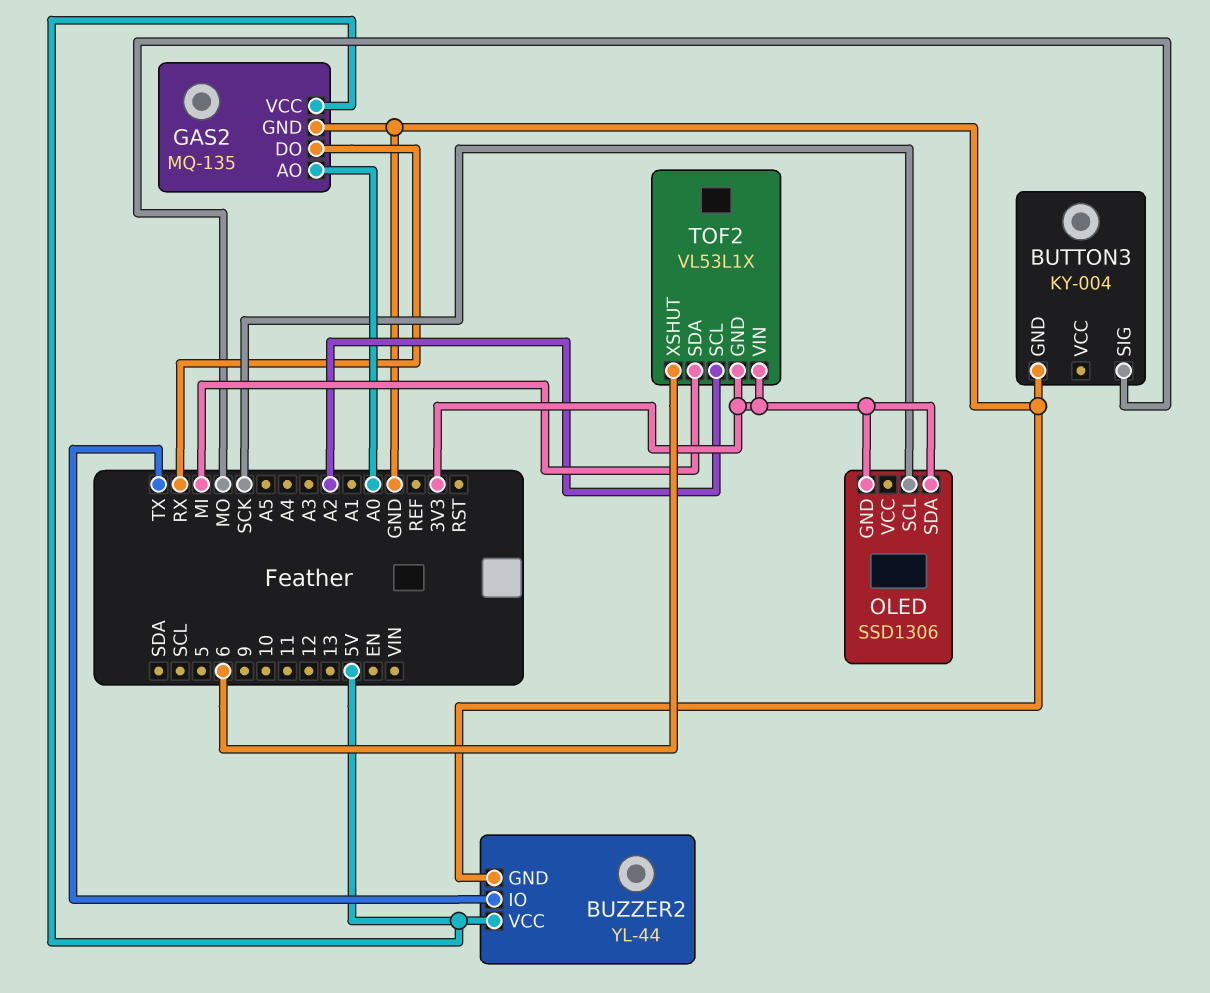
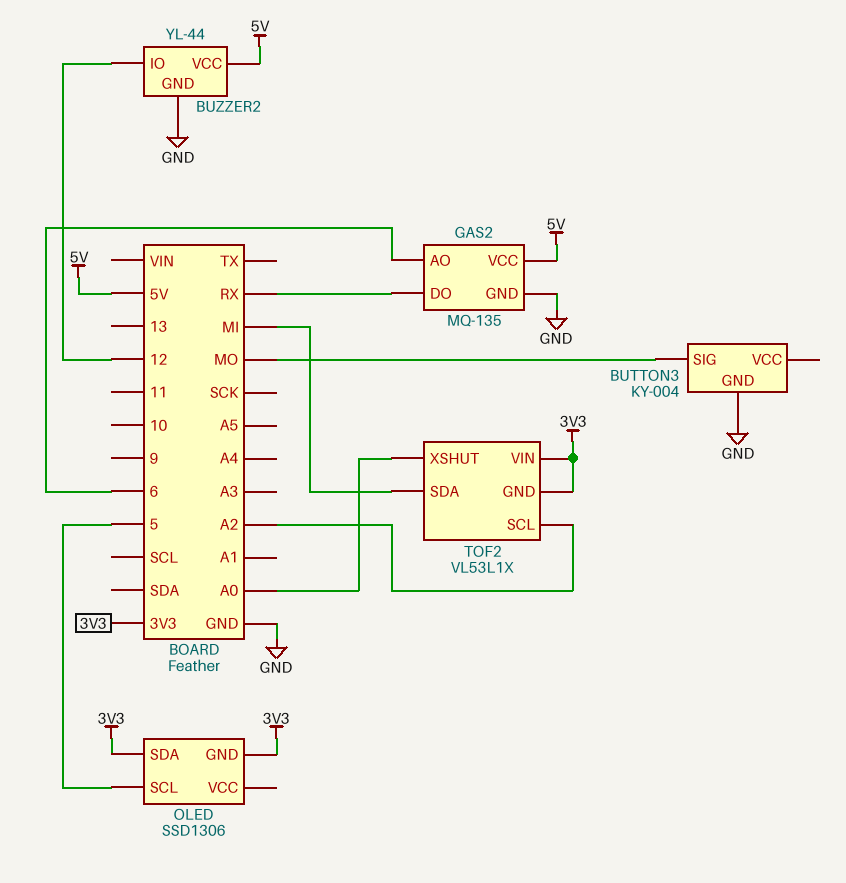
BUZZER2 pin IO: TX -> 12
GAS2 pin AO: A0 -> 6
OLED pin SCL: SCK -> 5
TOF2 pin XSHUT: 6 -> A0

